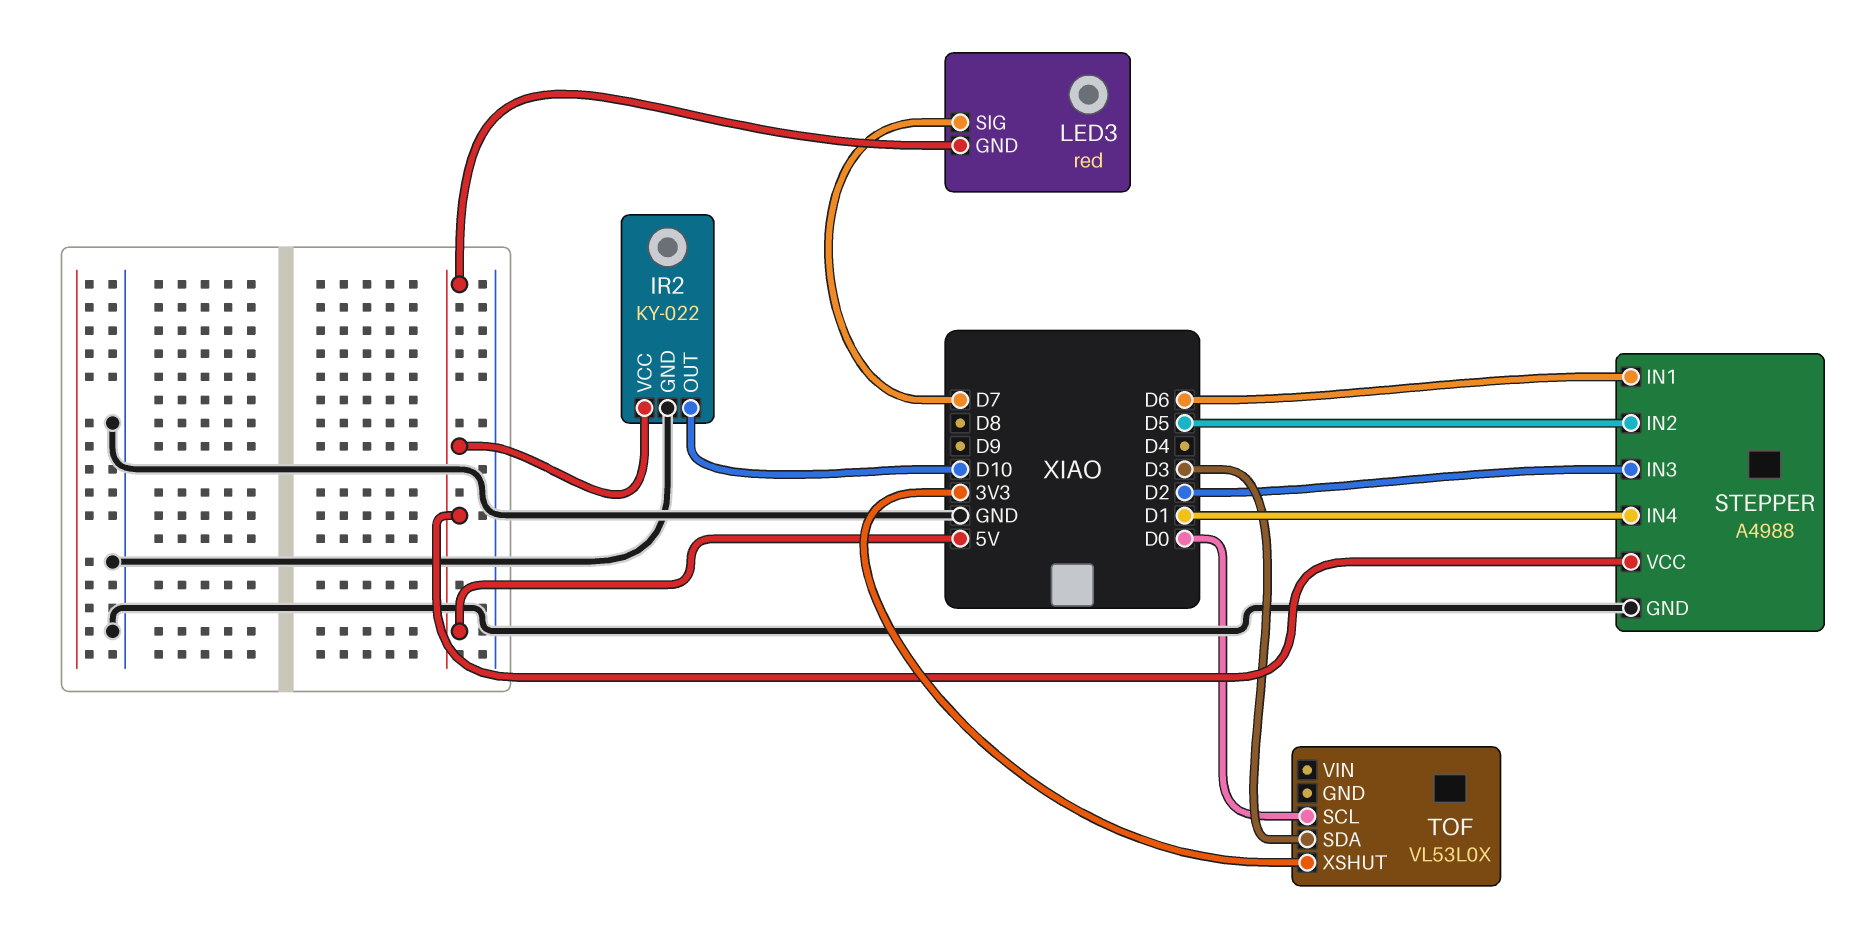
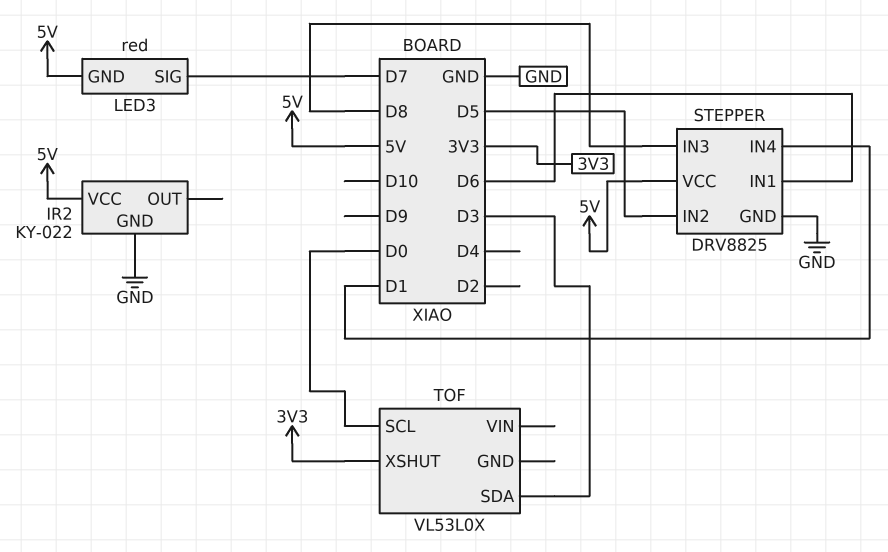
IR2 pin OUT: D10 -> none
STEPPER: A4988 -> DRV8825
STEPPER pin IN3: D2 -> D8

